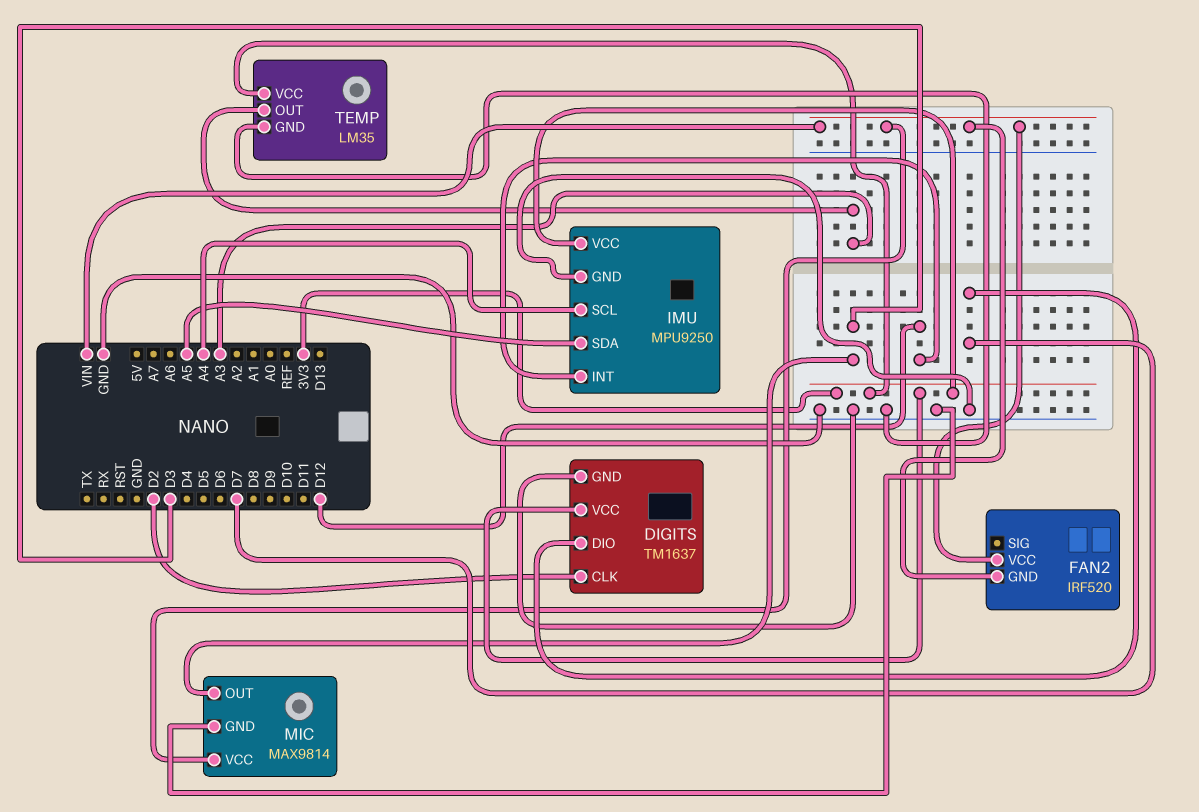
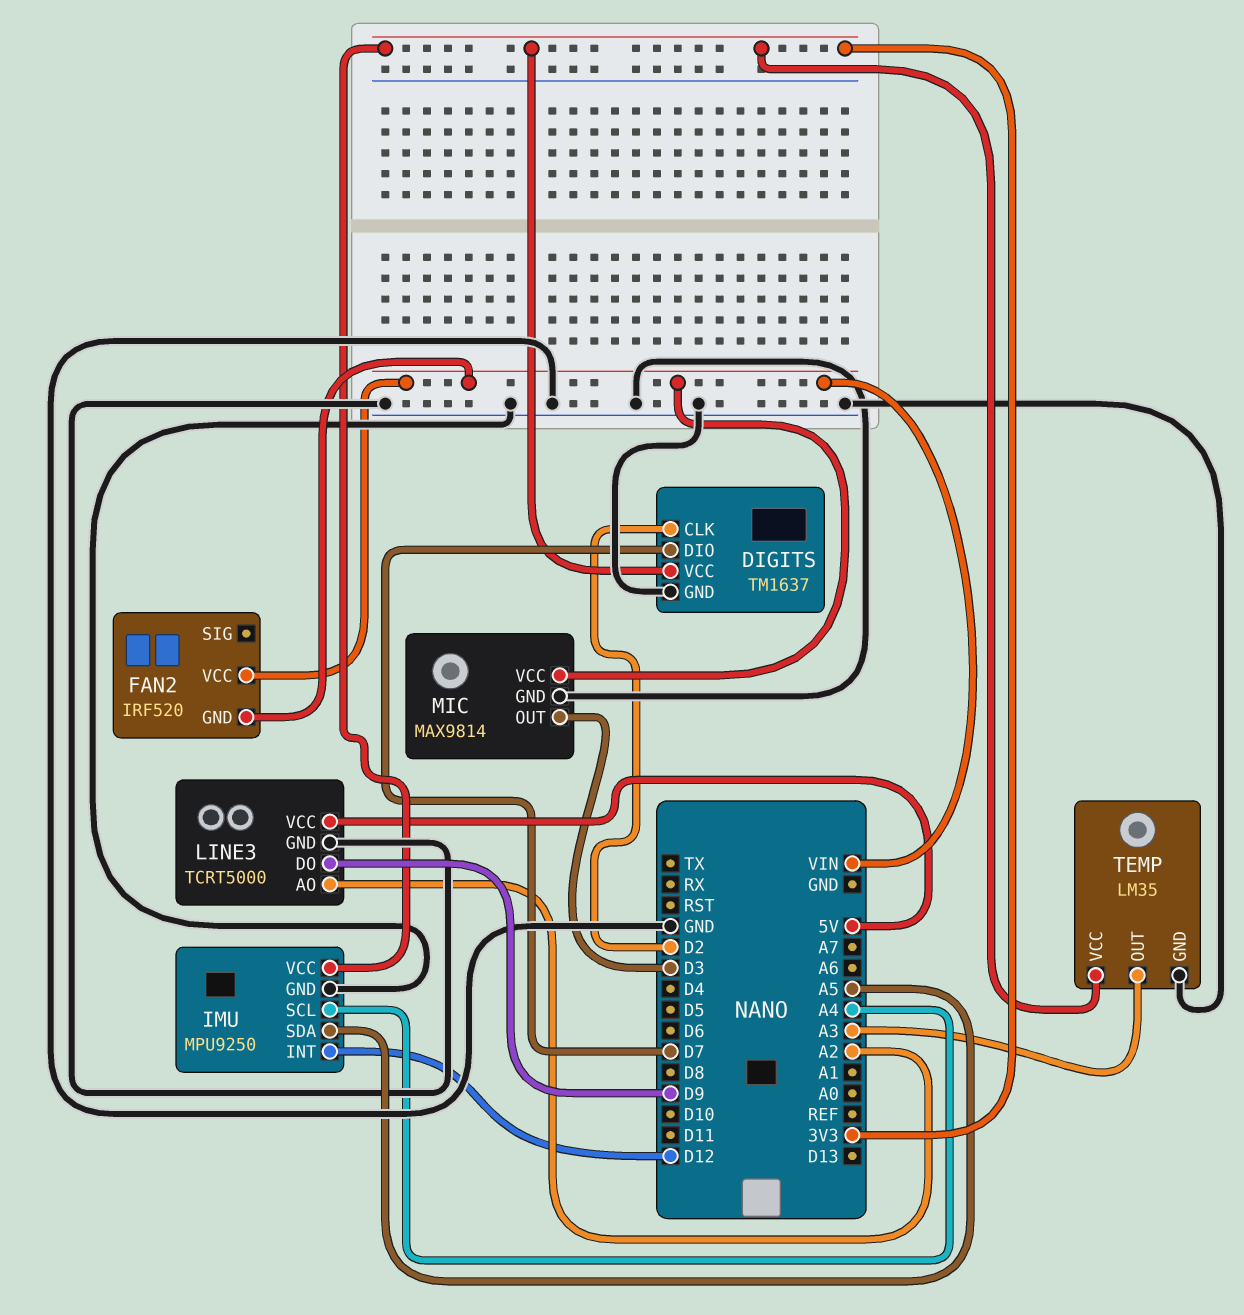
LINE3: none -> TCRT5000
LINE3 pin AO: none -> A2
LINE3 pin DO: none -> D9
LINE3 pin GND: none -> GND
LINE3 pin VCC: none -> 5V

